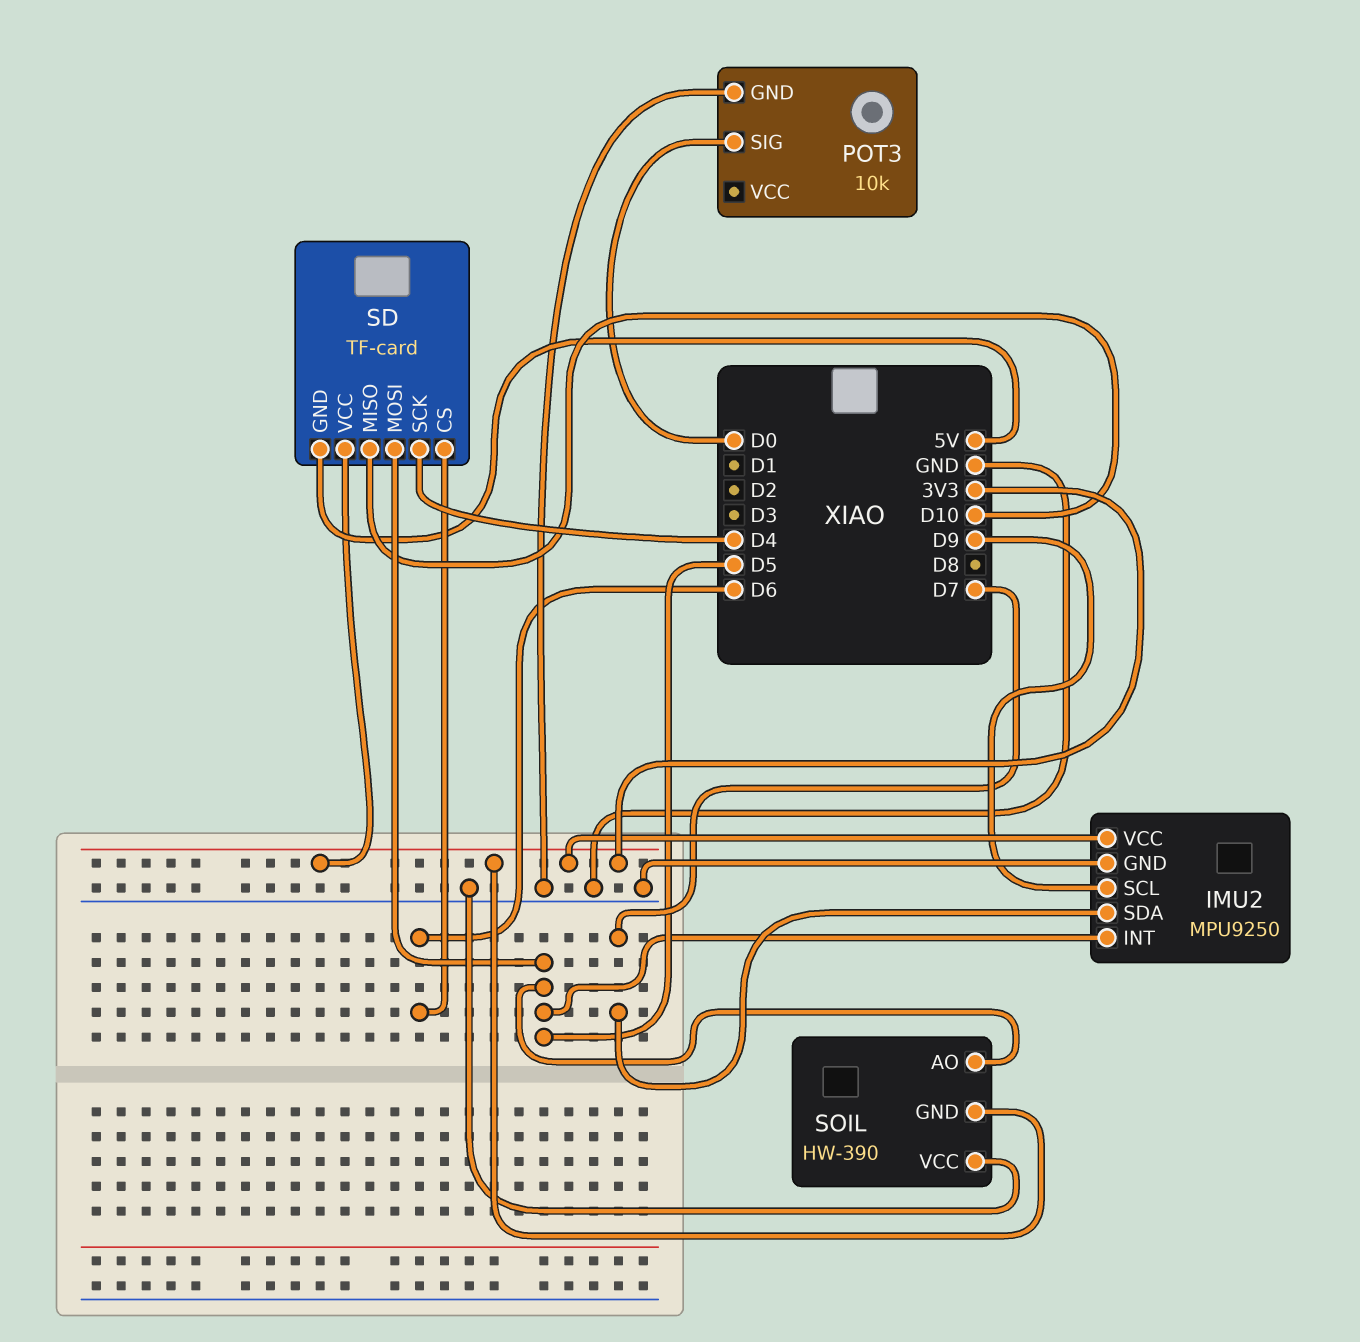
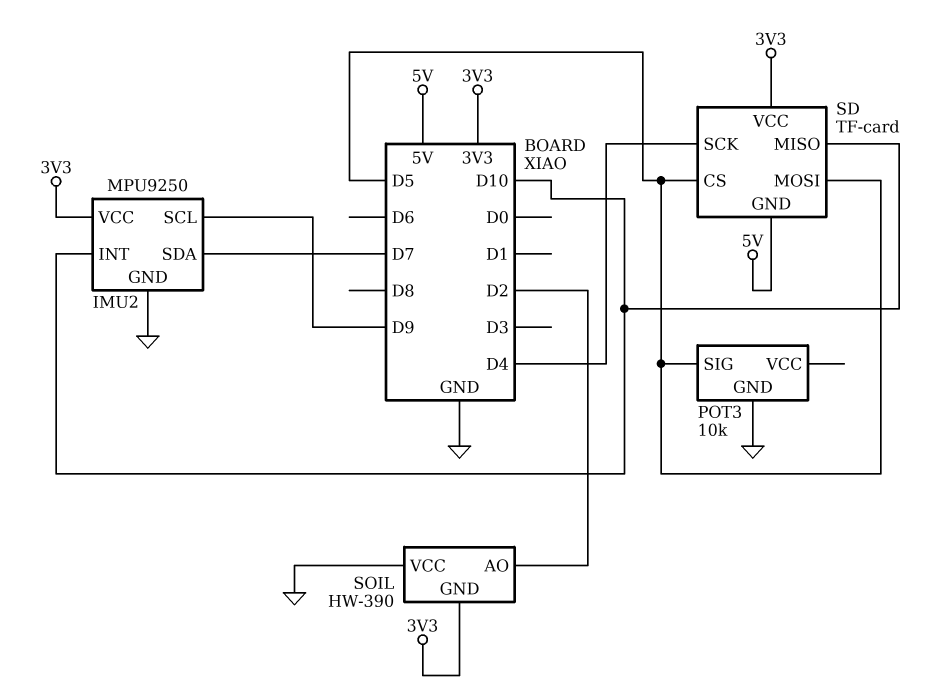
IMU2 pin INT: D5 -> D10
POT3 pin SIG: D0 -> D5
SD pin CS: D6 -> D5
SOIL pin AO: D5 -> D2

